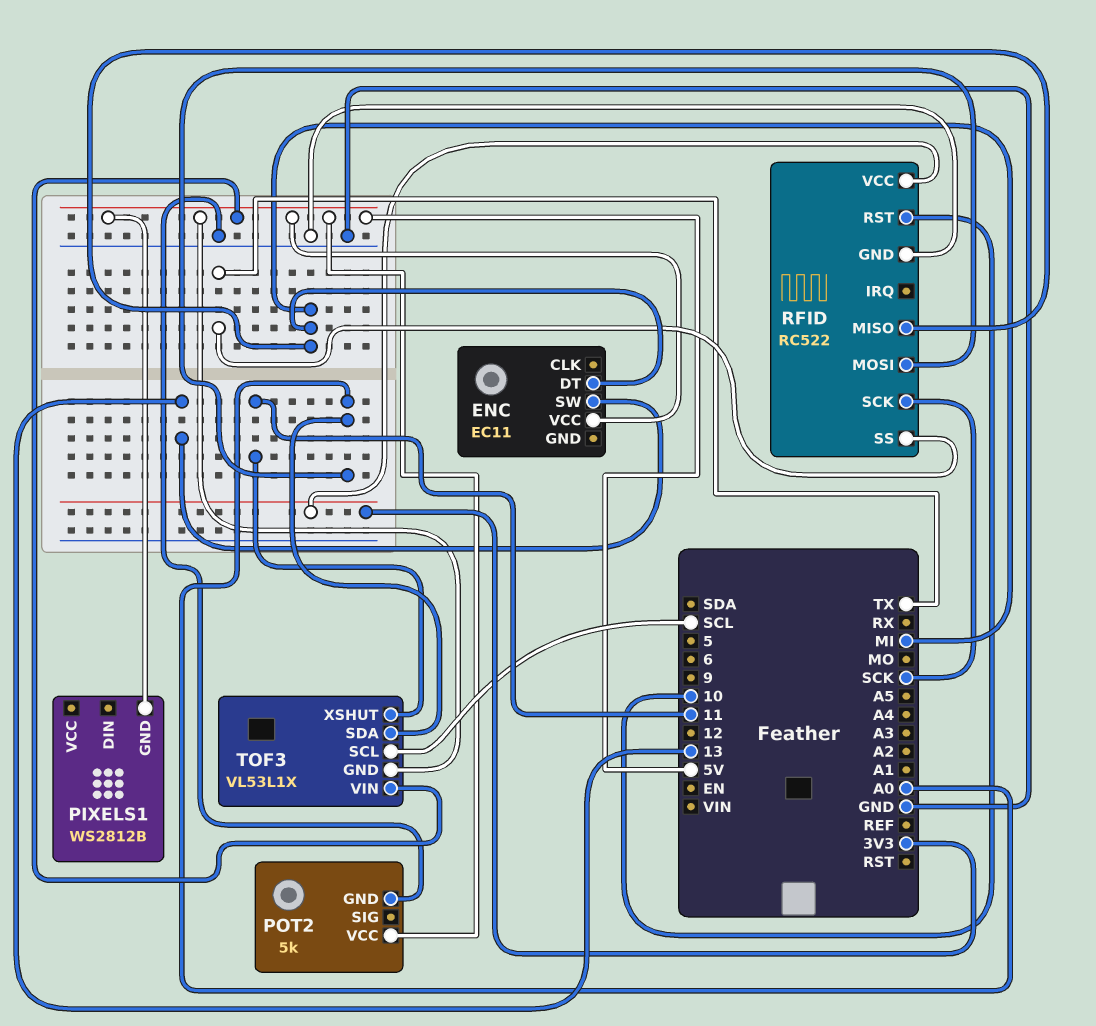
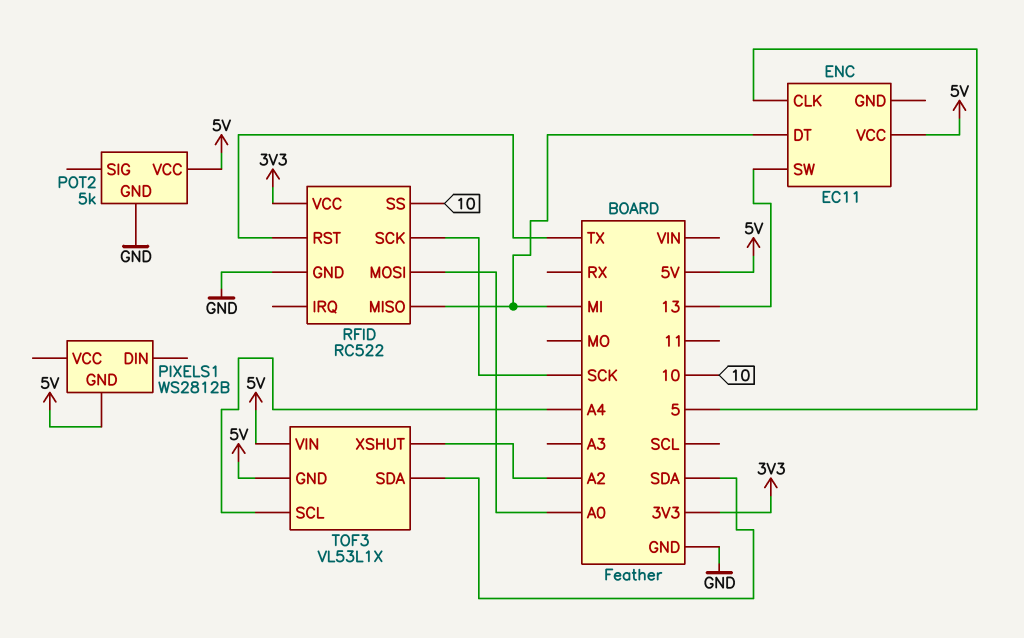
ENC pin CLK: none -> 5
RFID pin RST: 10 -> TX
RFID pin SS: TX -> 10
TOF3 pin SCL: SCL -> A4
TOF3 pin SDA: A0 -> SDA
TOF3 pin XSHUT: 11 -> A2

